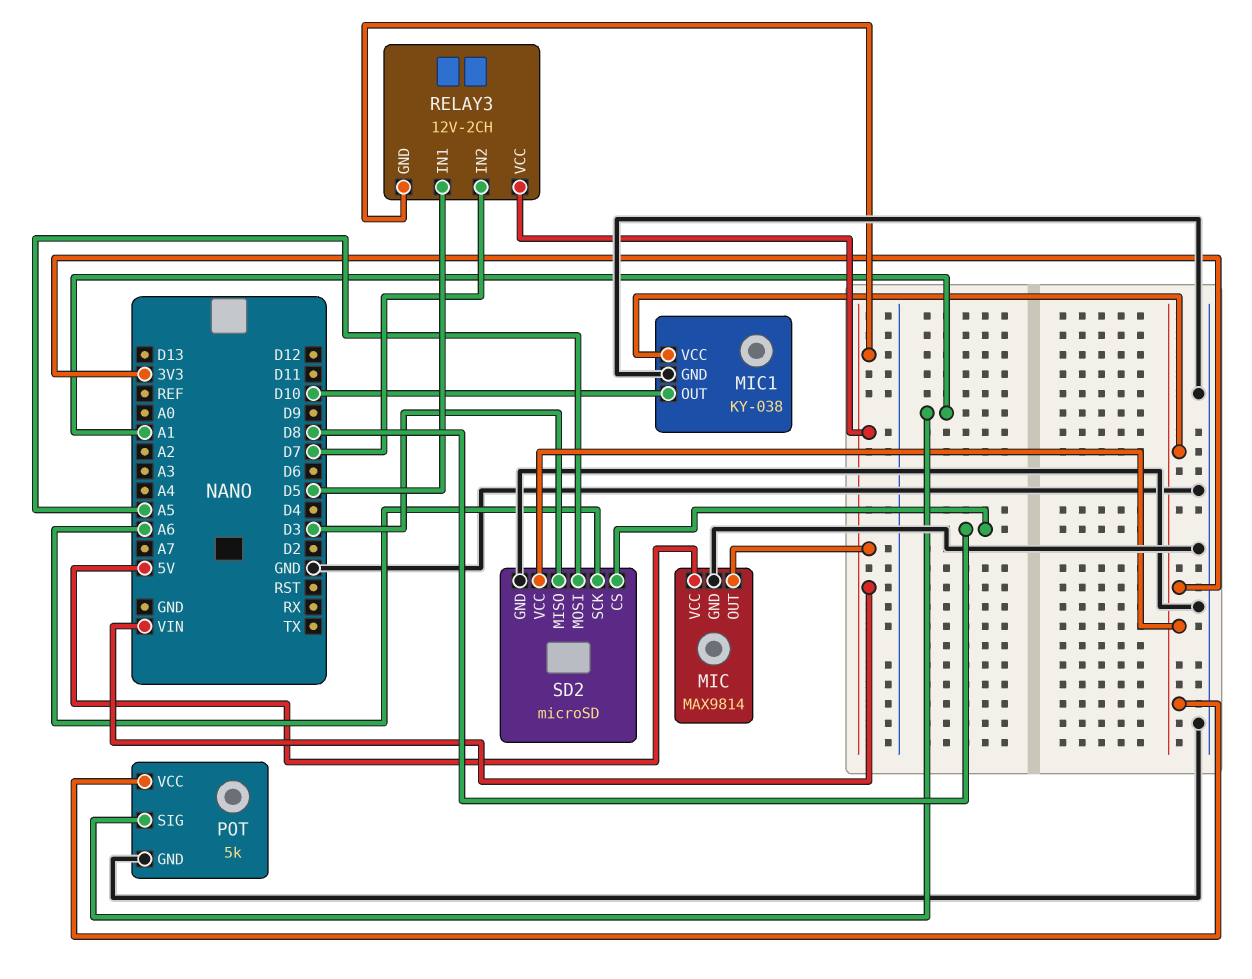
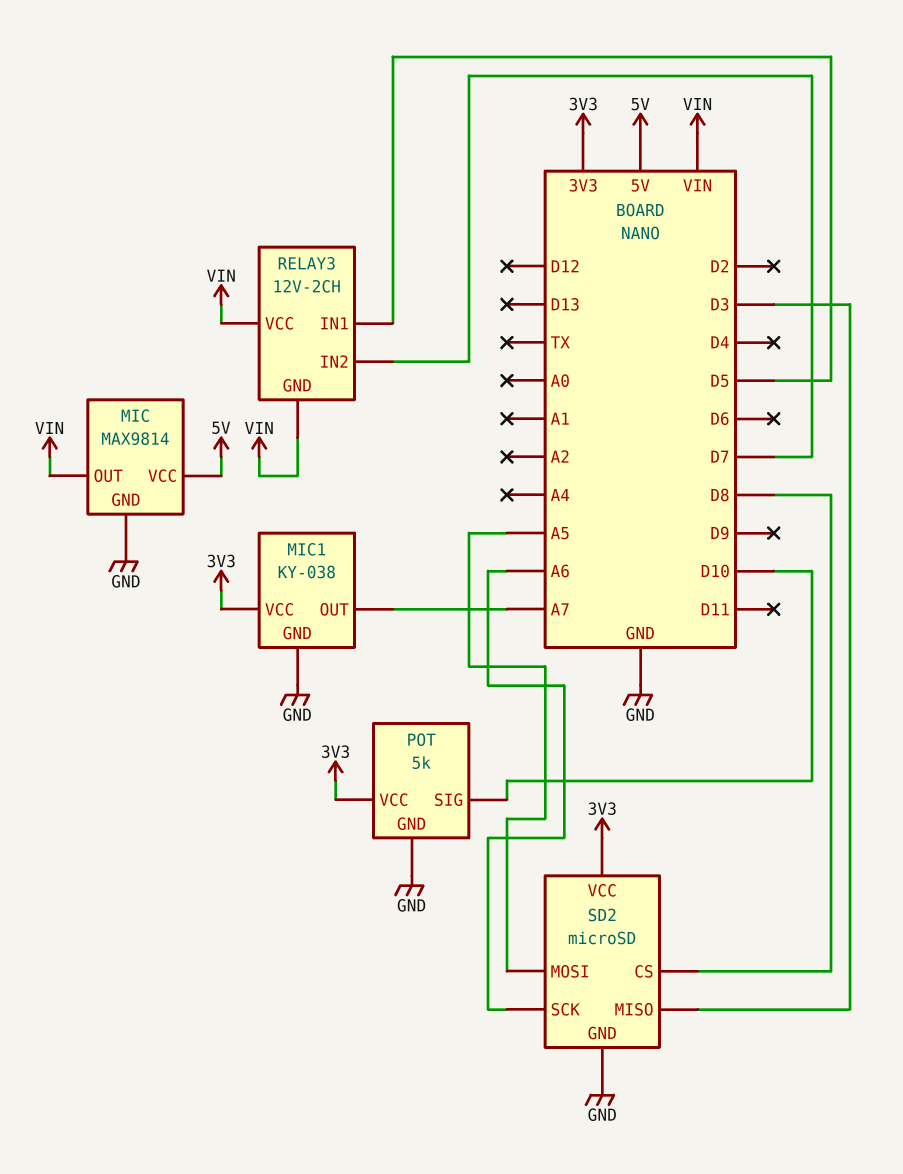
MIC1 pin OUT: D10 -> A7
POT pin SIG: A1 -> D10

